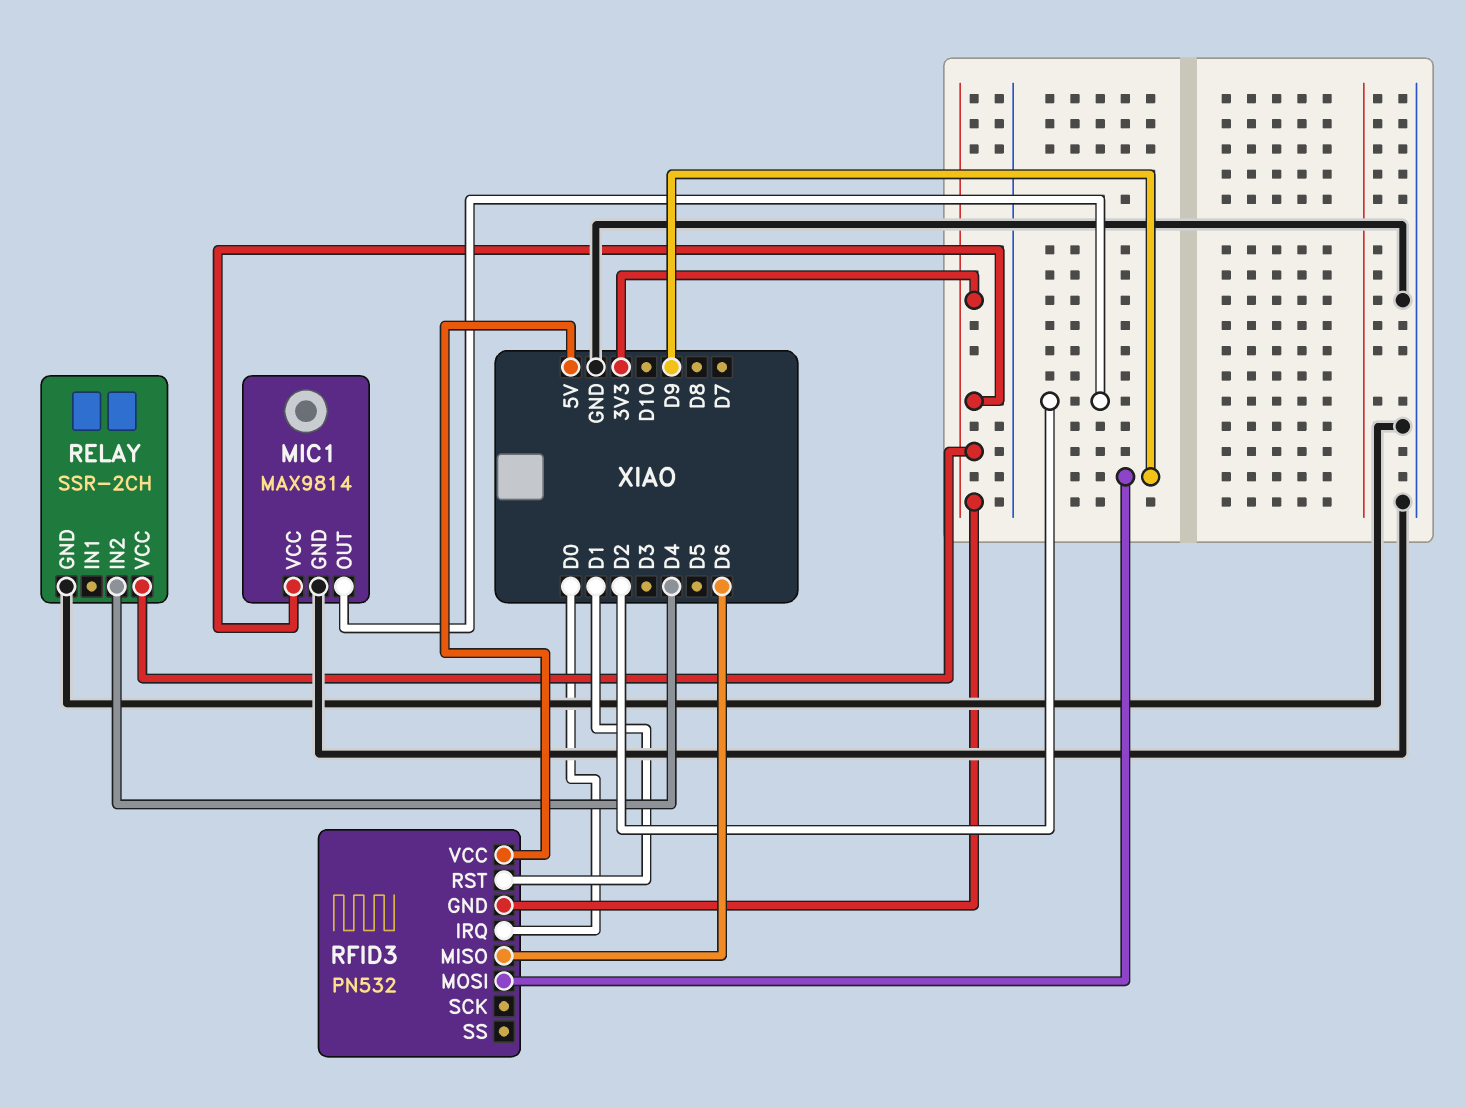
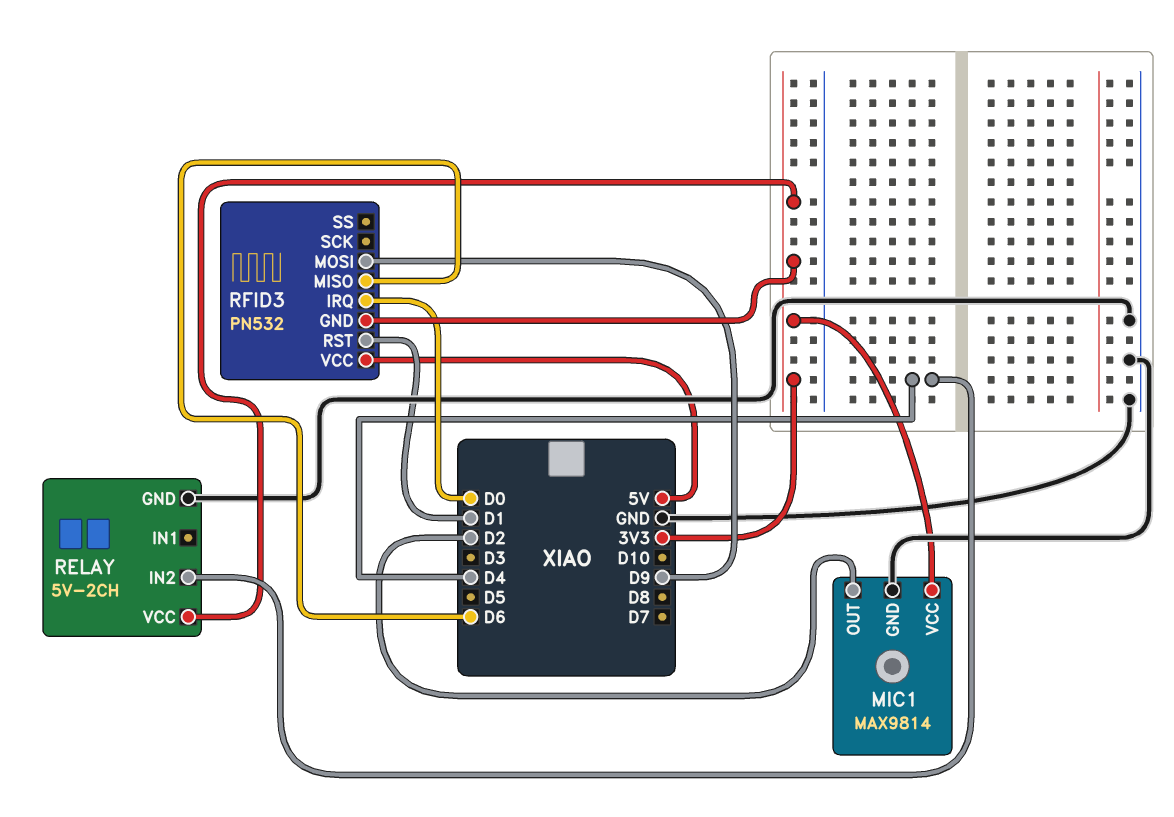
RELAY: SSR-2CH -> 5V-2CH

